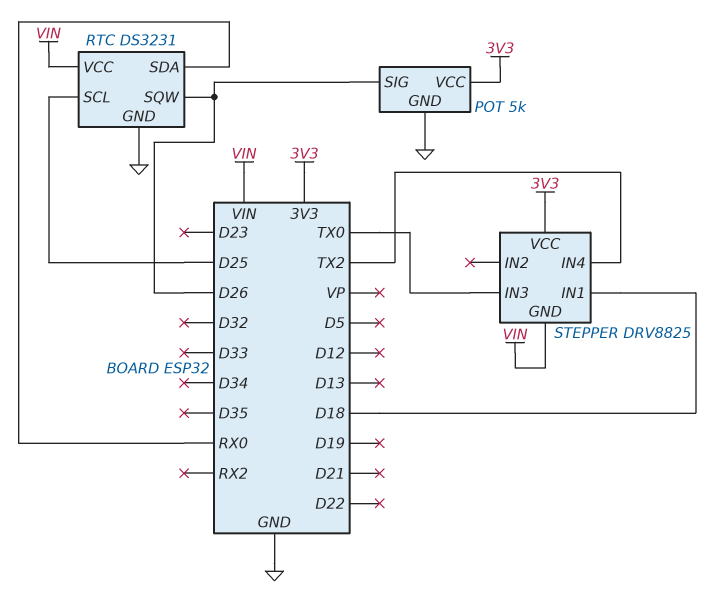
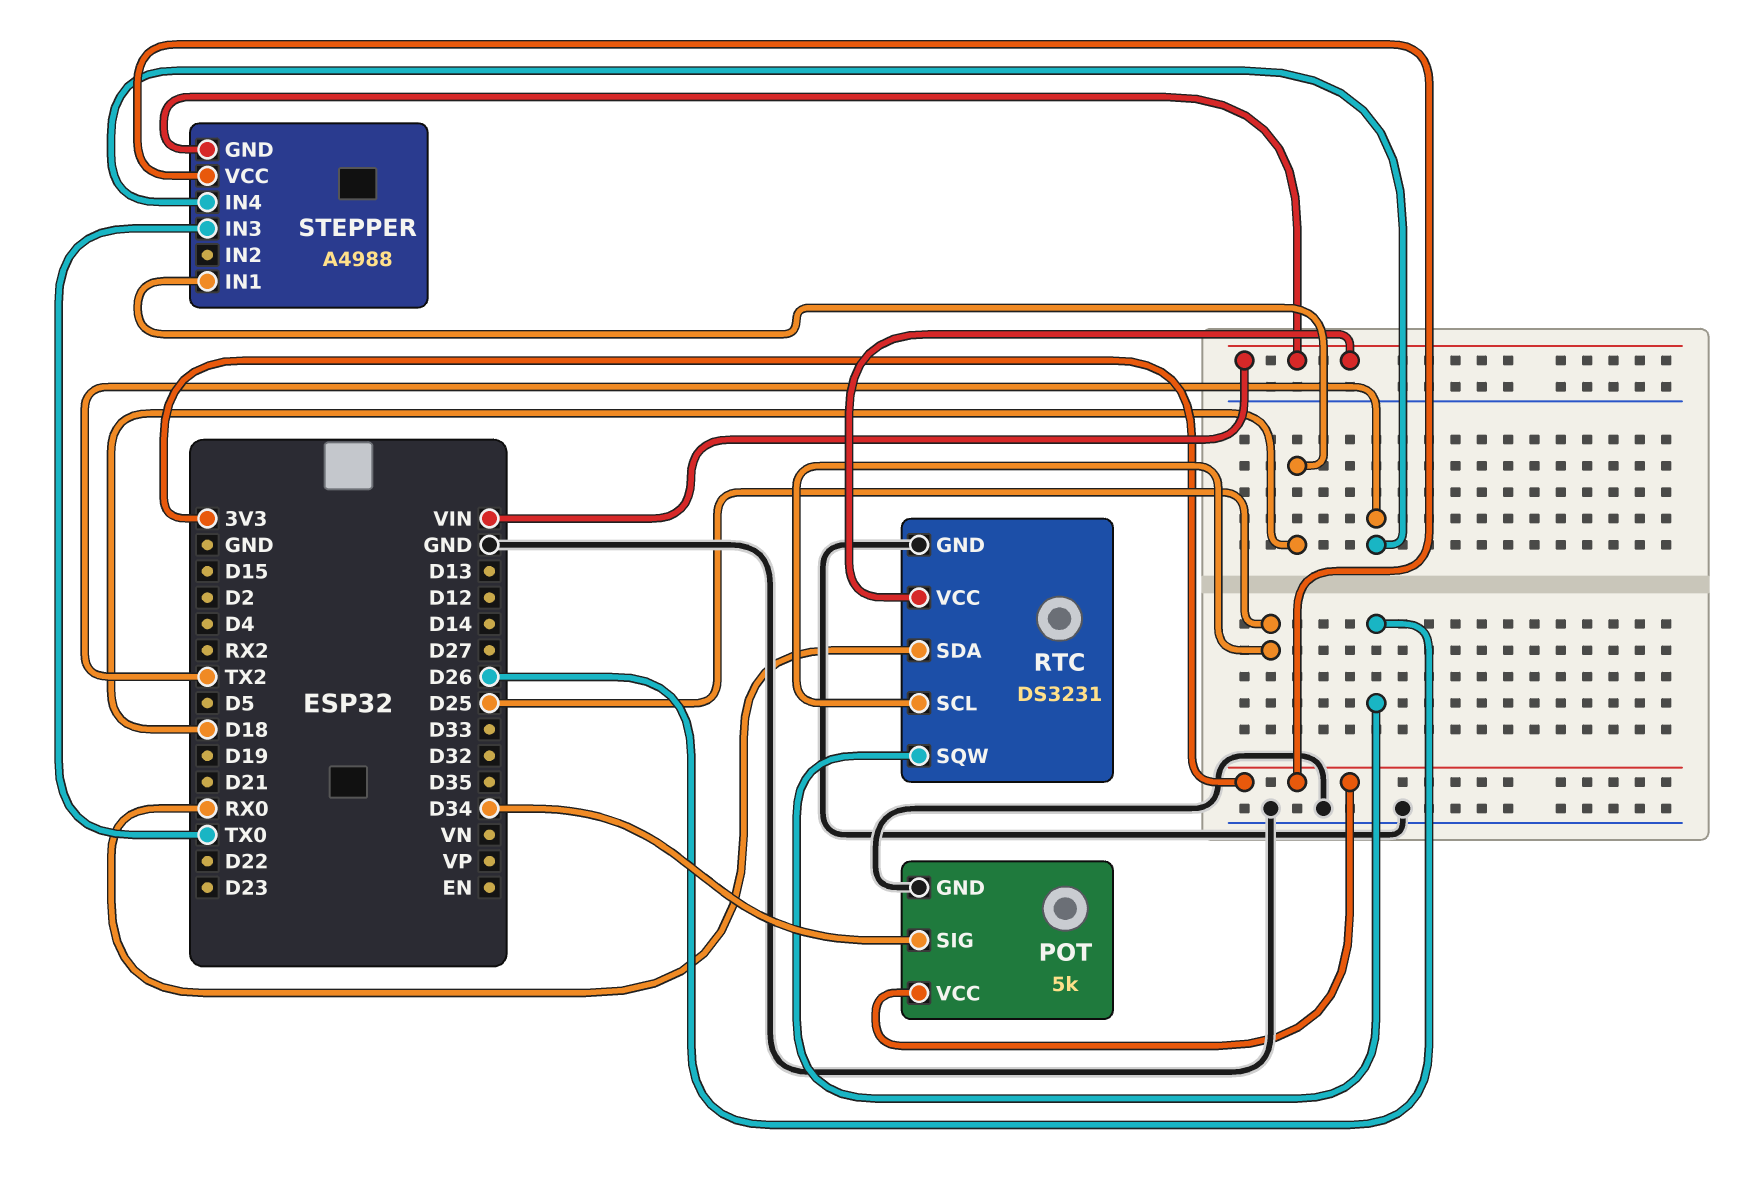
POT pin SIG: D26 -> D34
STEPPER: DRV8825 -> A4988

